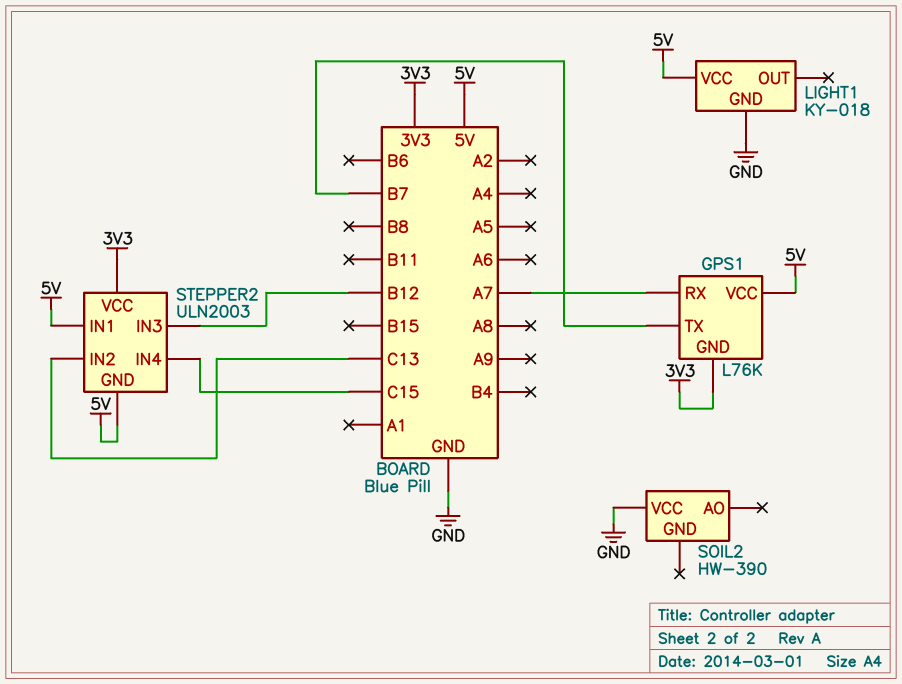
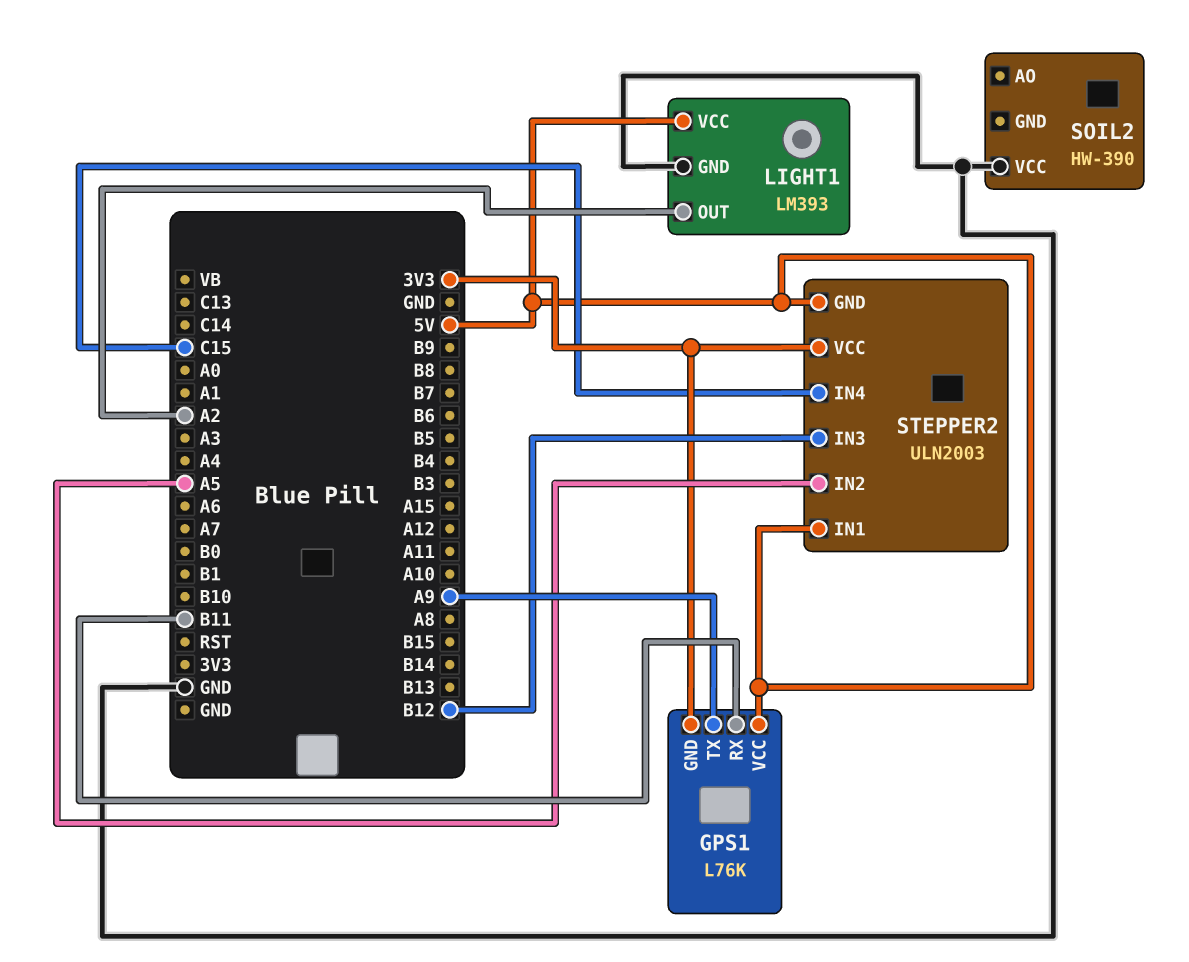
GPS1 pin RX: A7 -> B11
GPS1 pin TX: B7 -> A9
LIGHT1: KY-018 -> LM393
LIGHT1 pin OUT: none -> A2
STEPPER2 pin IN2: C13 -> A5

